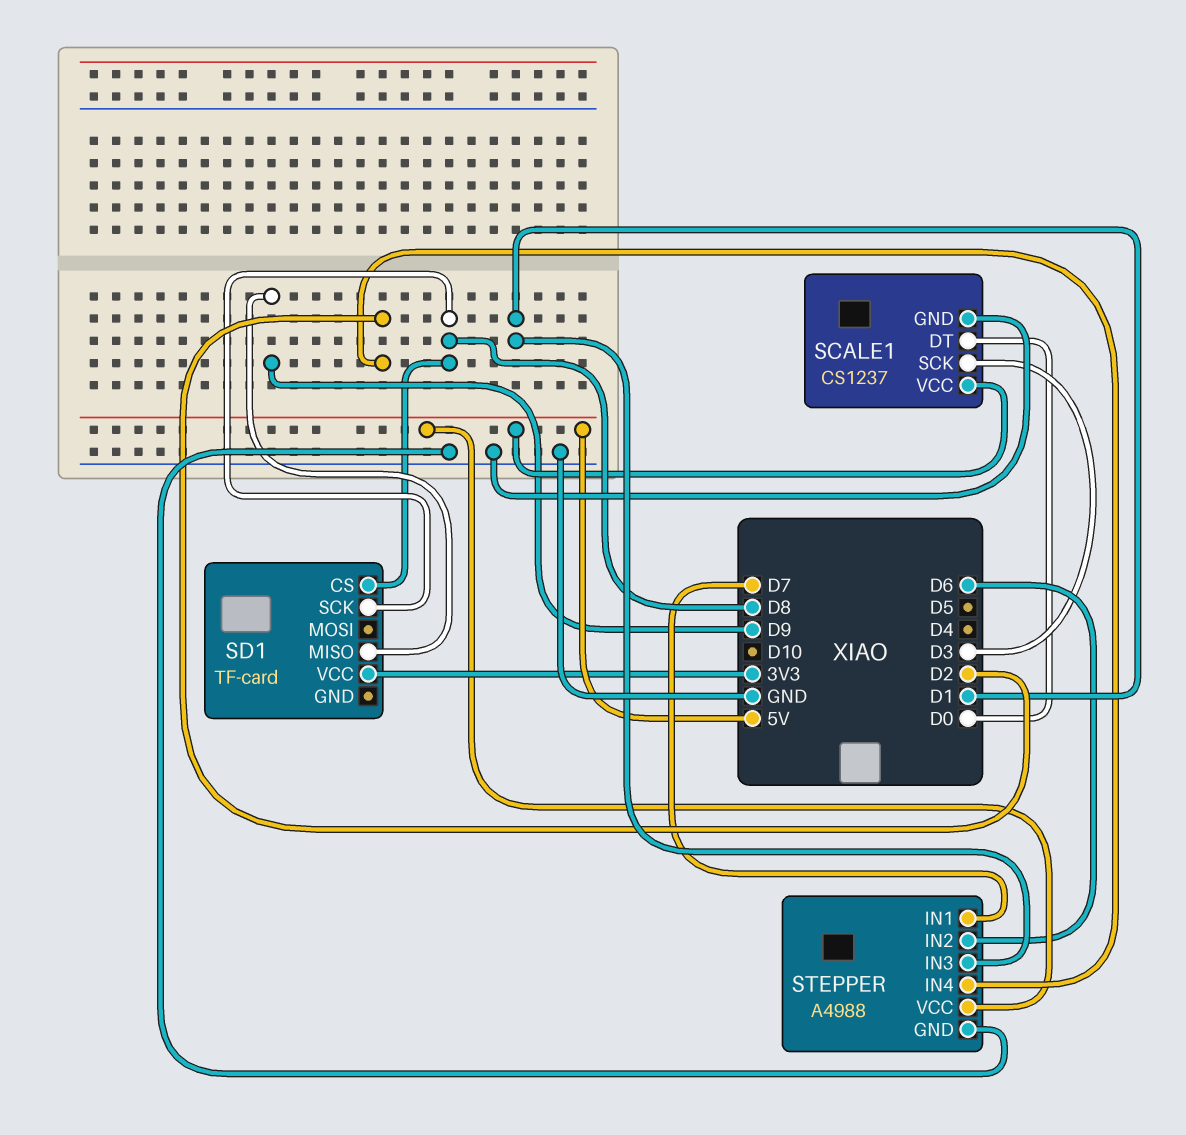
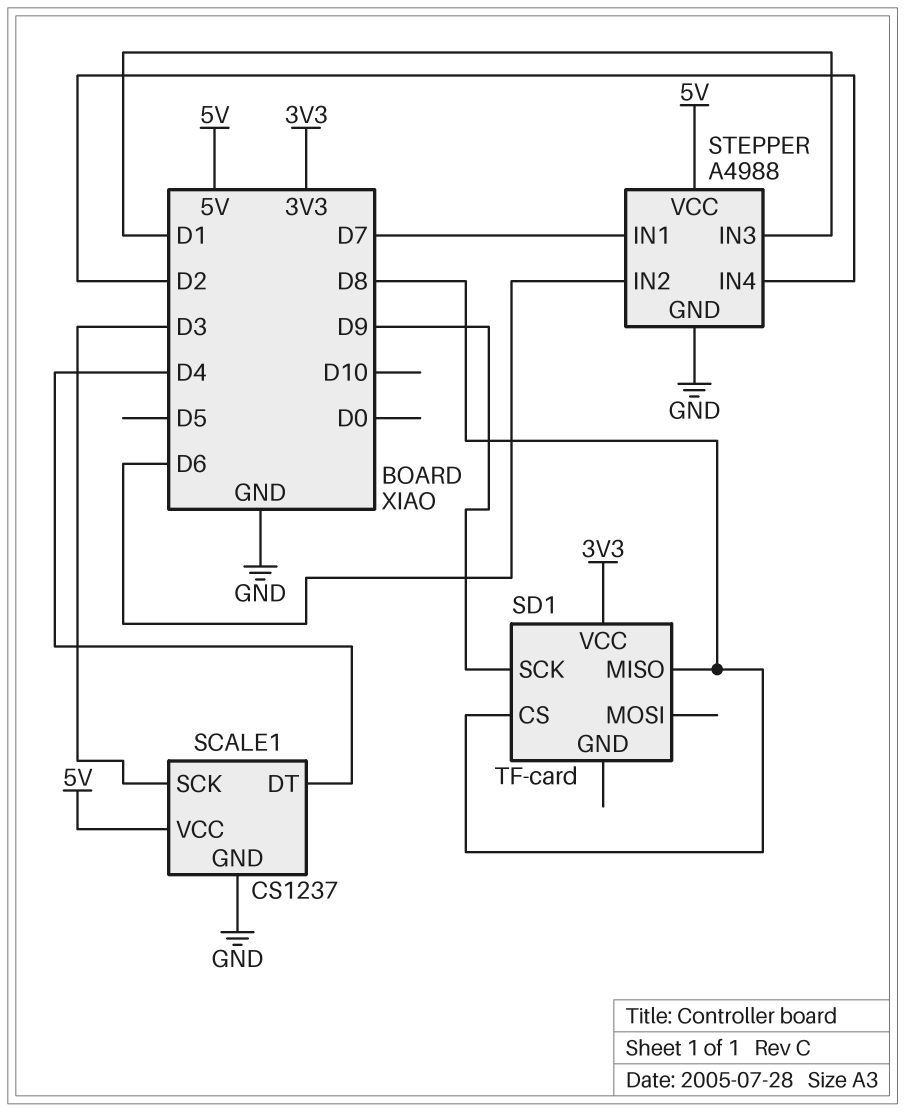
SCALE1 pin DT: D0 -> D4
SD1 pin MISO: D9 -> D8
SD1 pin SCK: D8 -> D9

